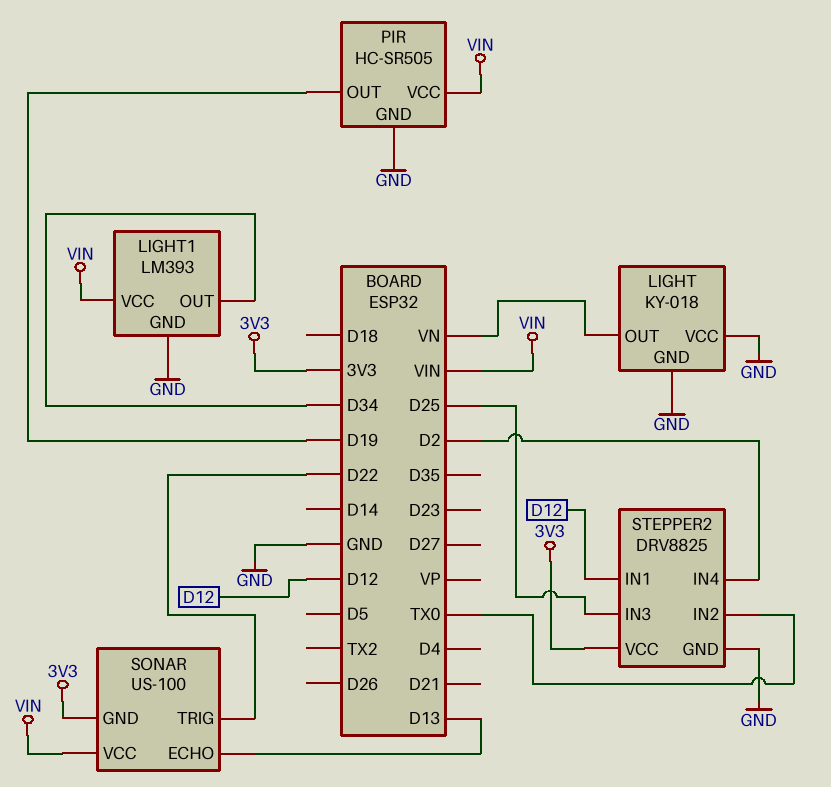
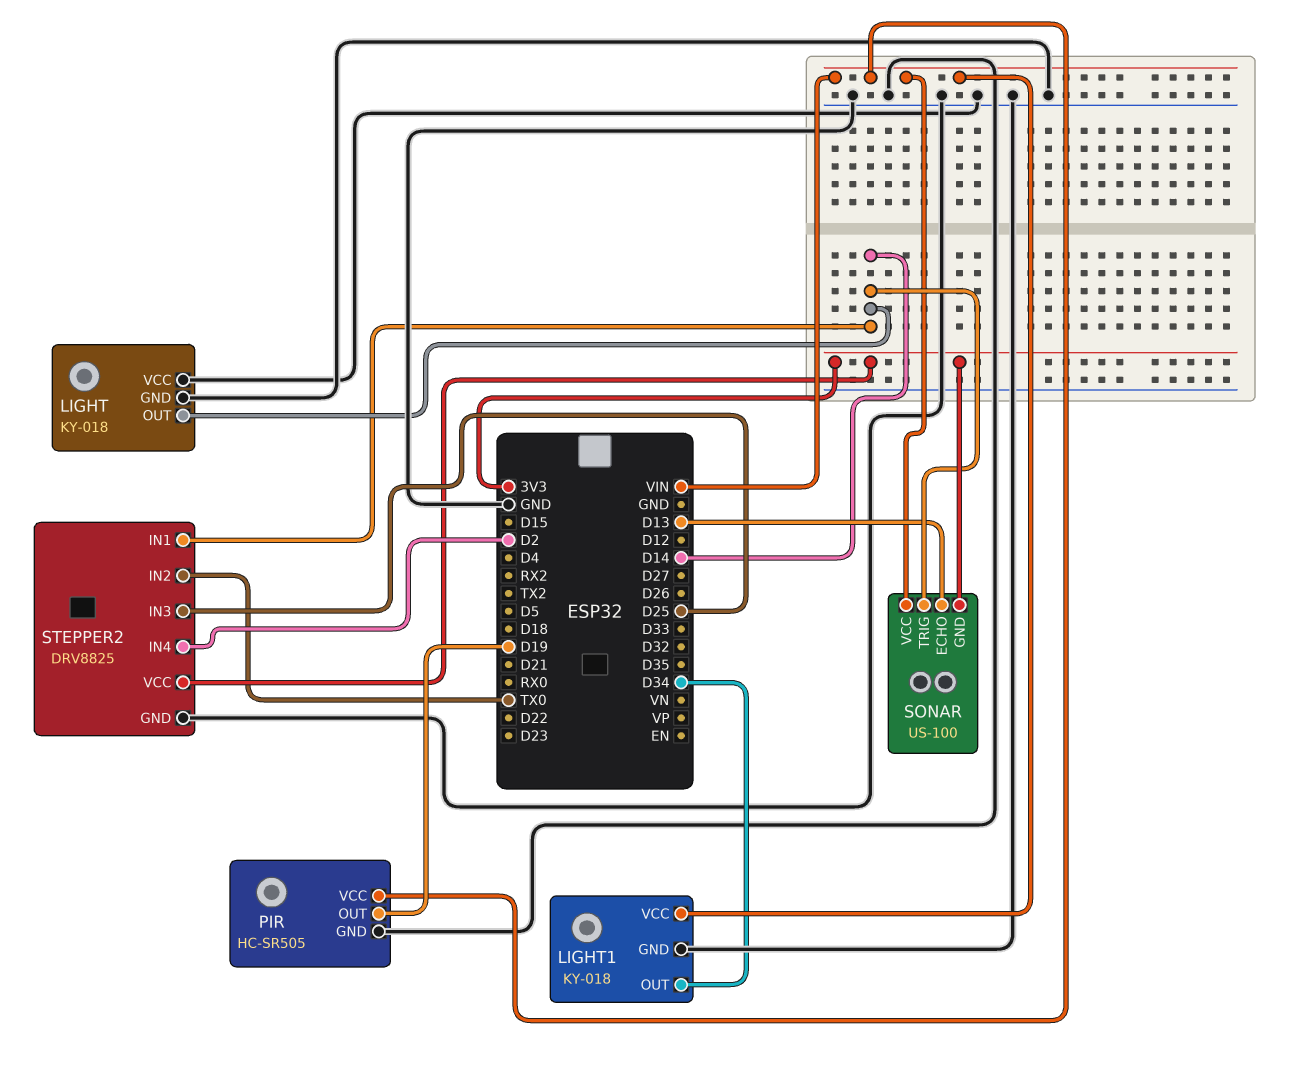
LIGHT pin OUT: VN -> D14
LIGHT1: LM393 -> KY-018
SONAR pin TRIG: D22 -> D14
STEPPER2 pin IN1: D12 -> D14

